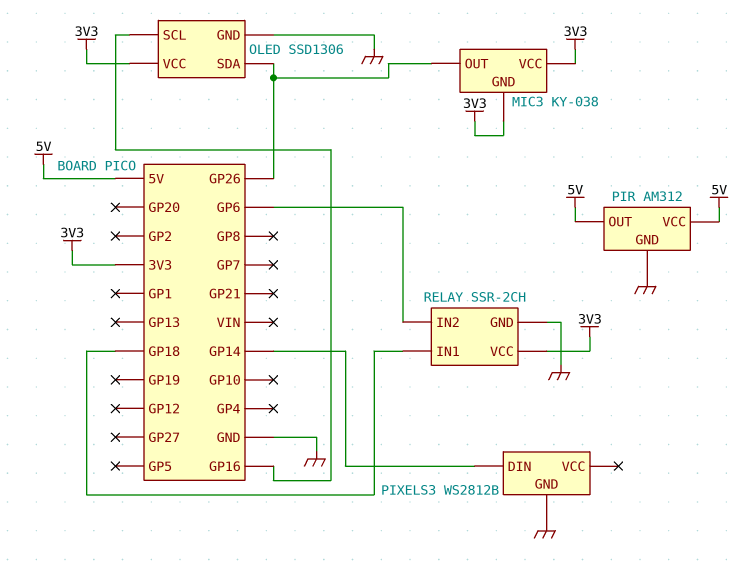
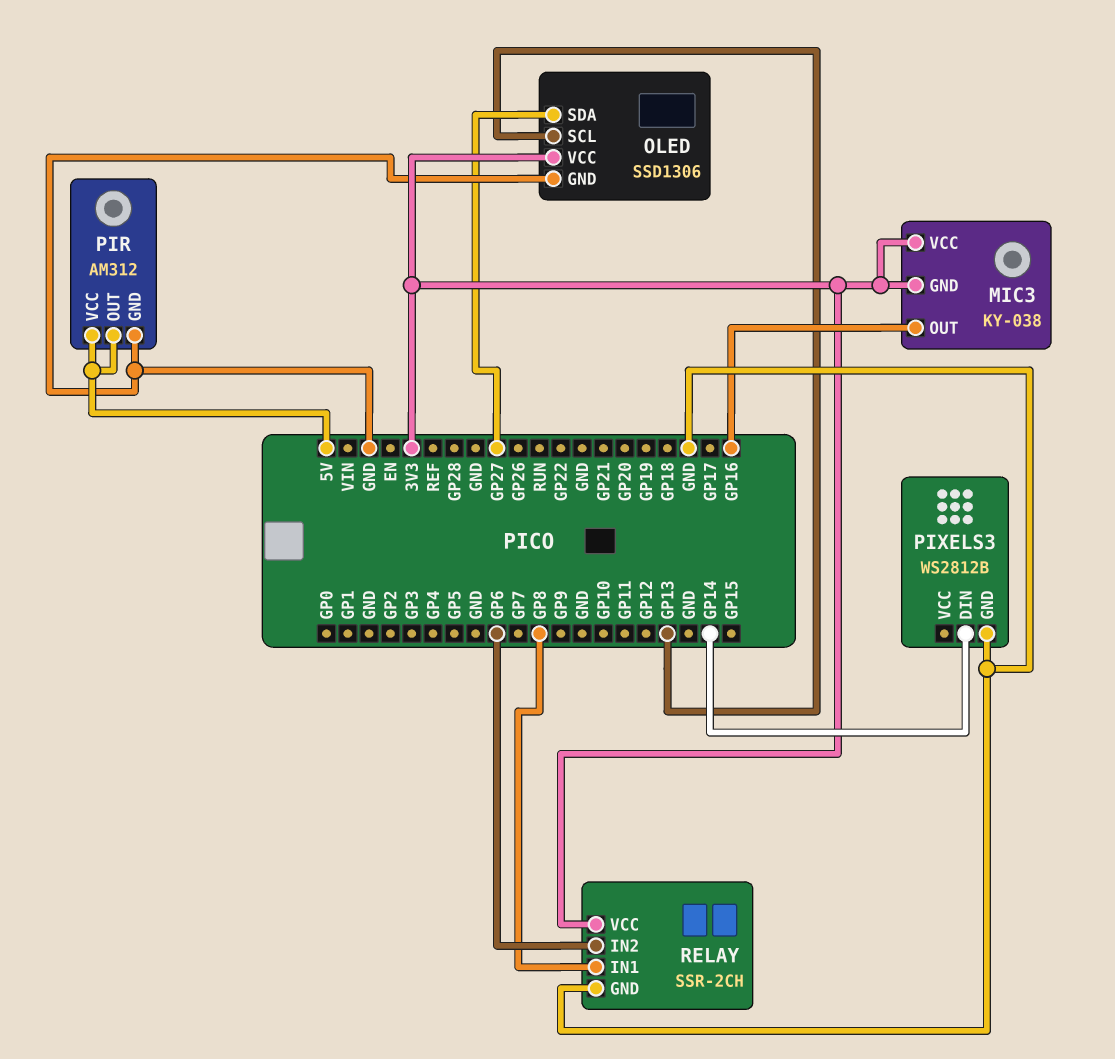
MIC3 pin OUT: GP26 -> GP16
OLED pin SCL: GP16 -> GP13
OLED pin SDA: GP26 -> GP27
RELAY pin IN1: GP18 -> GP8

